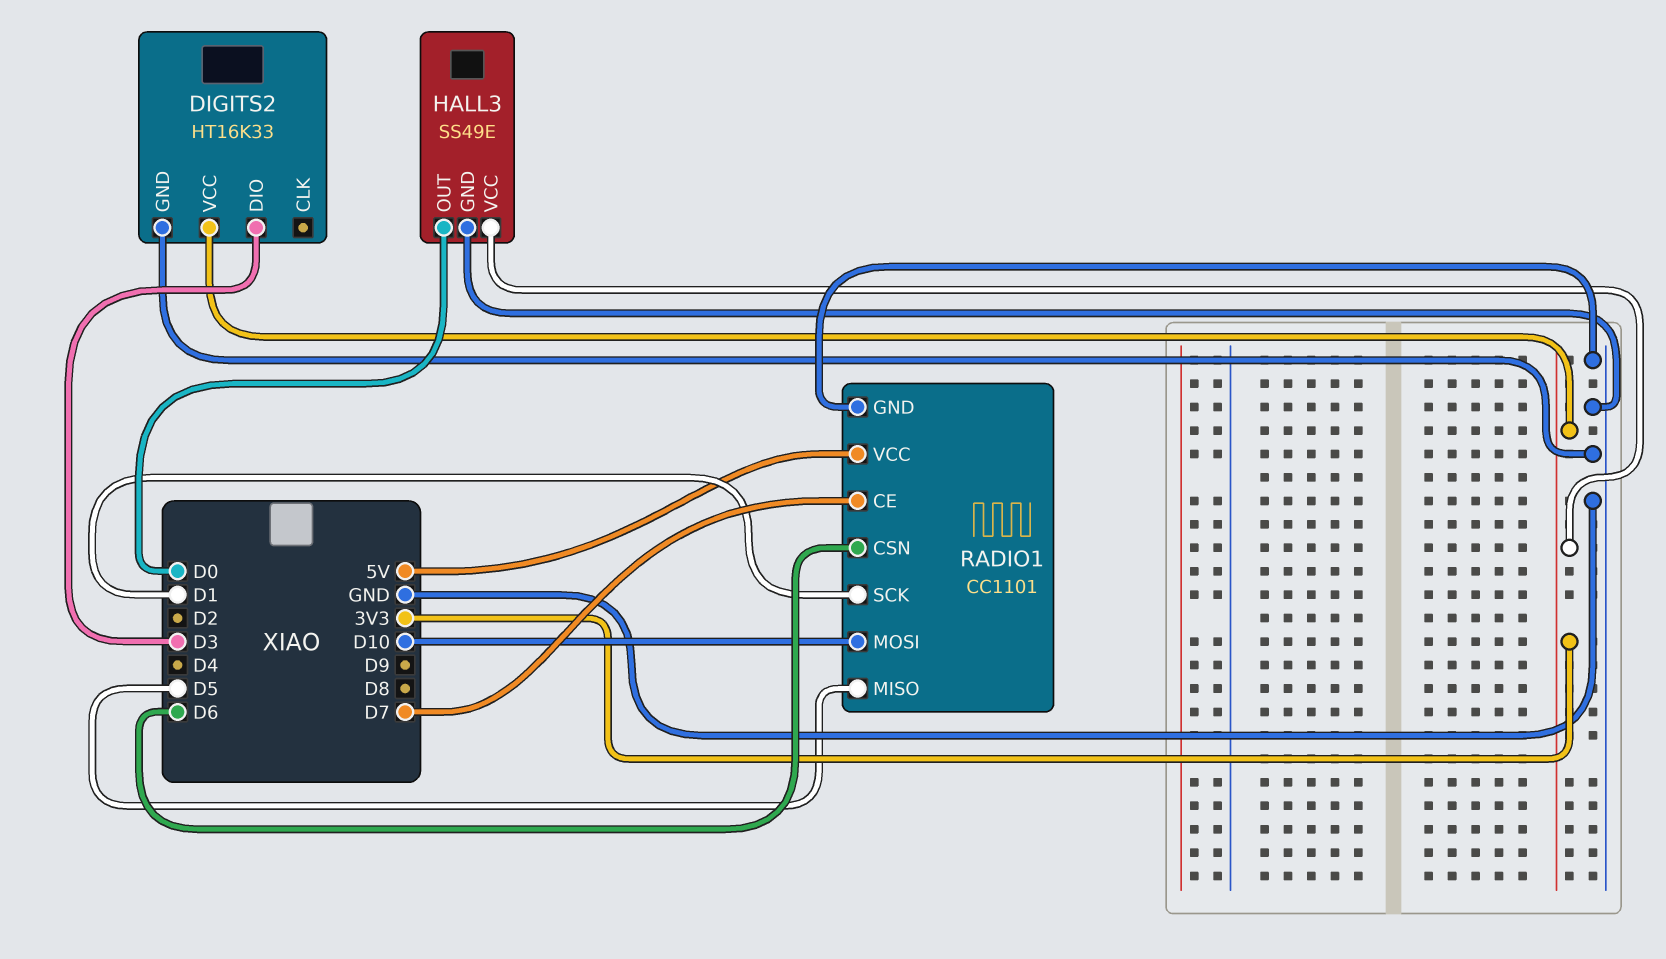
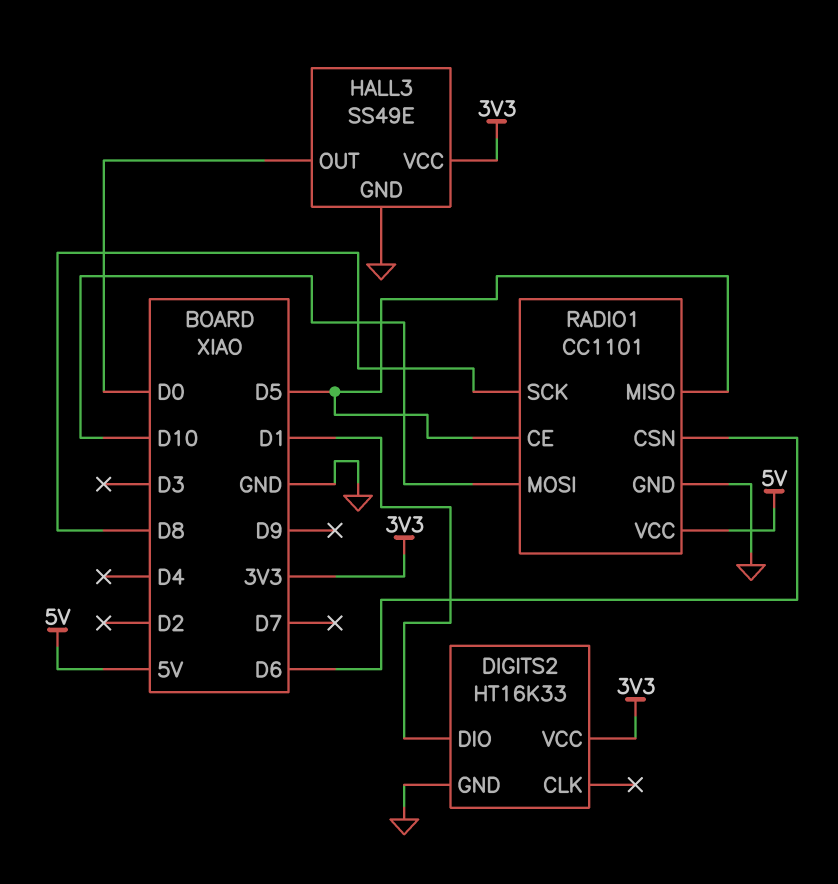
DIGITS2 pin DIO: D3 -> D1
RADIO1 pin CE: D7 -> D5
RADIO1 pin SCK: D1 -> D8

